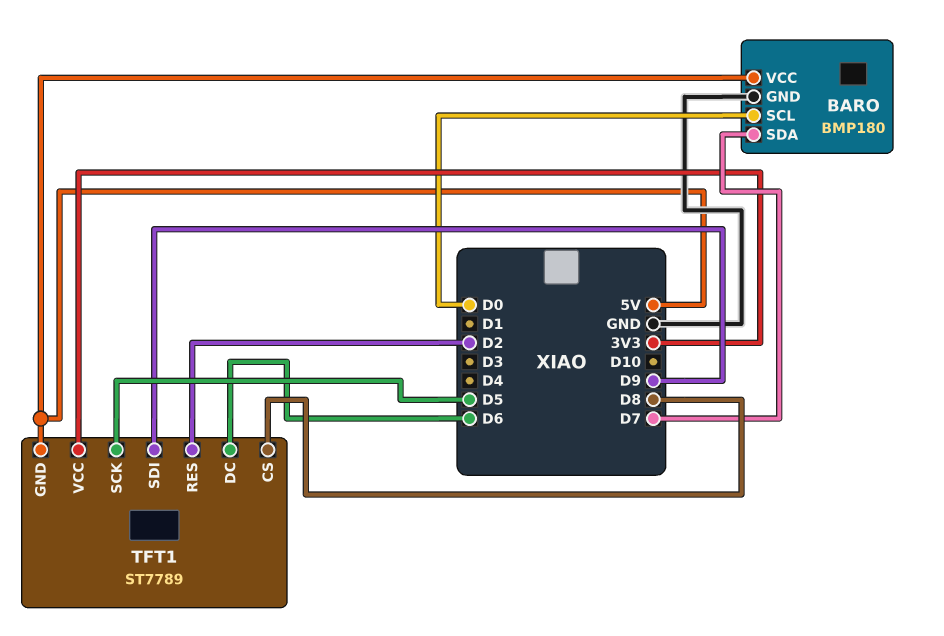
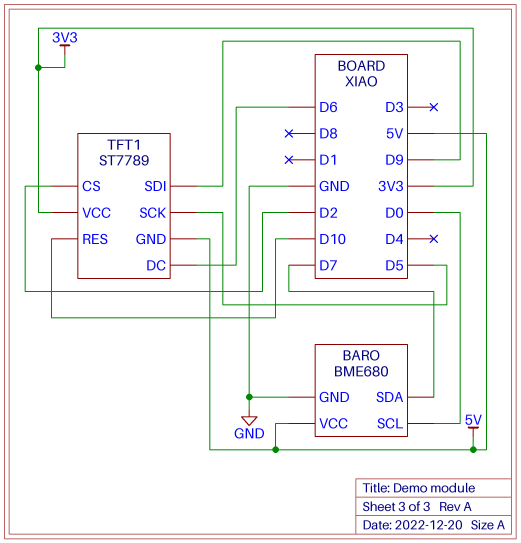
BARO: BMP180 -> BME680
TFT1 pin CS: D8 -> D2
TFT1 pin RES: D2 -> D10

